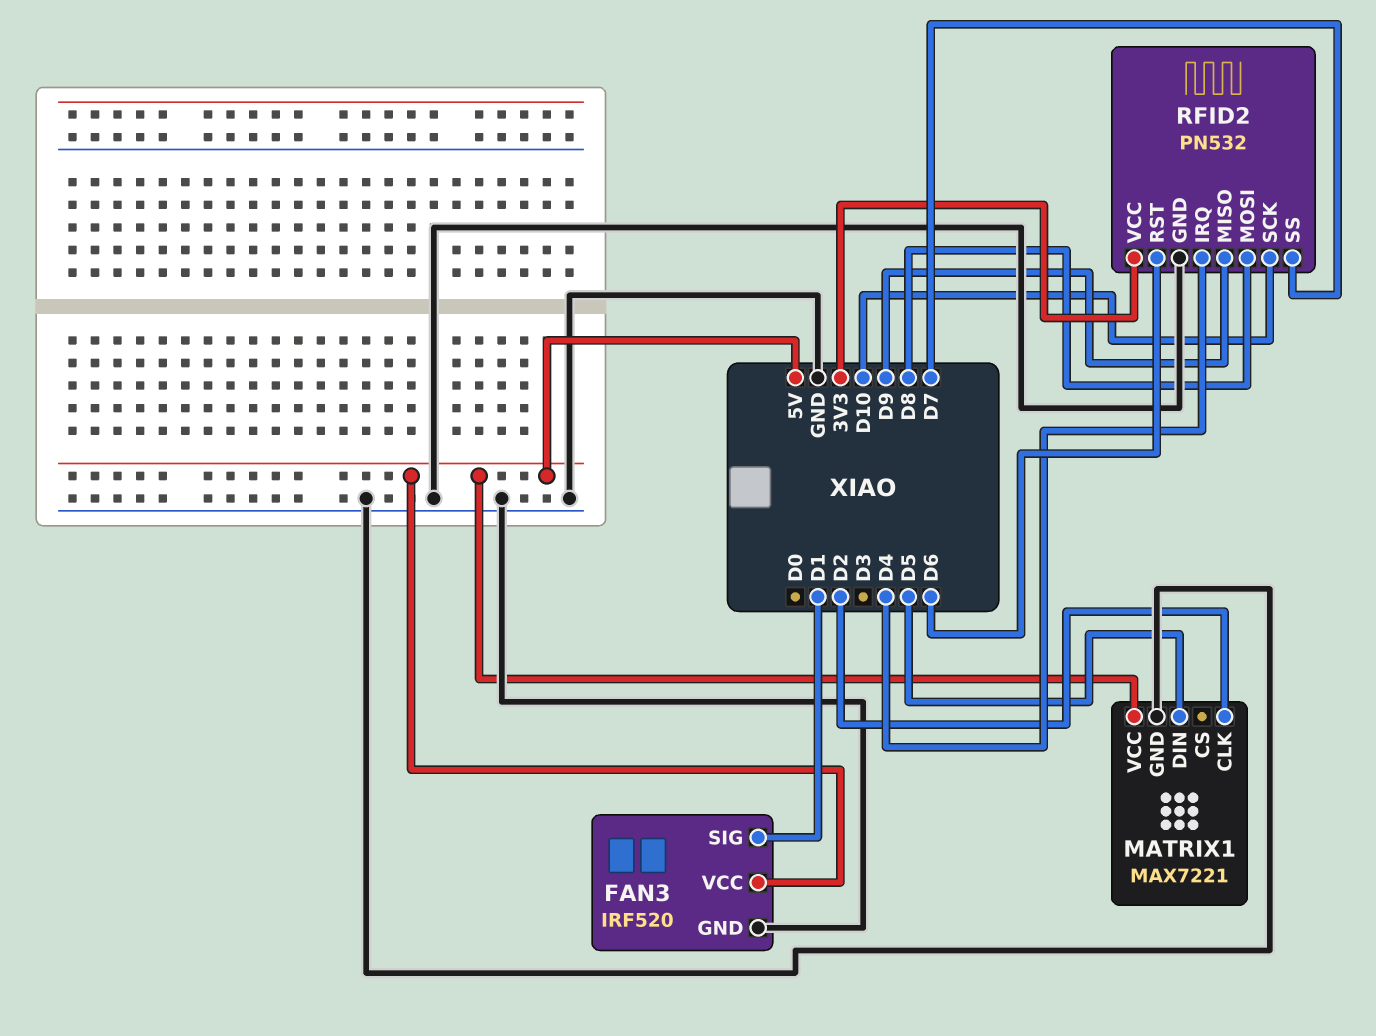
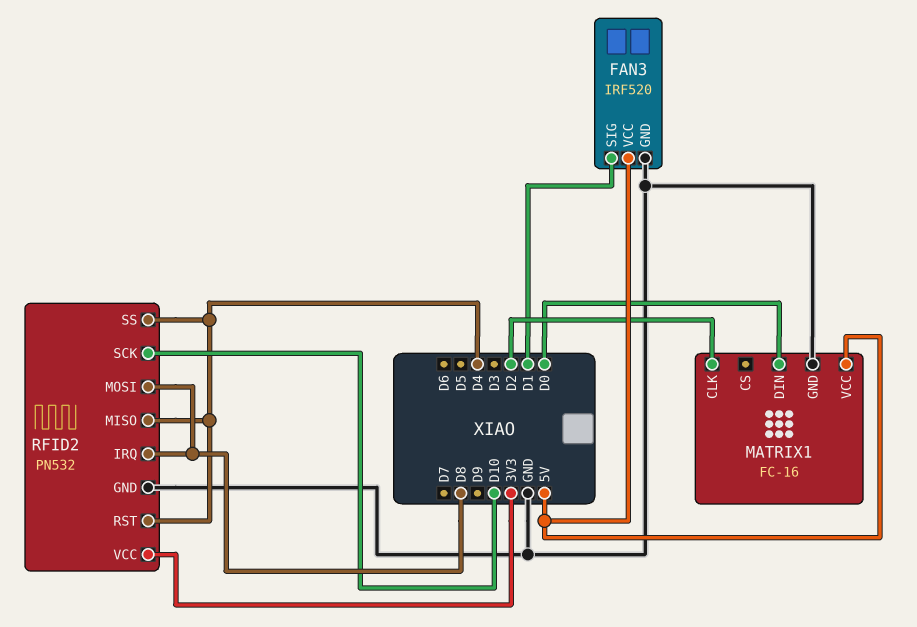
MATRIX1: MAX7221 -> FC-16
MATRIX1 pin DIN: D5 -> D0
RFID2 pin IRQ: D4 -> D8
RFID2 pin MISO: D9 -> D4
RFID2 pin RST: D6 -> D4
RFID2 pin SS: D7 -> D4

